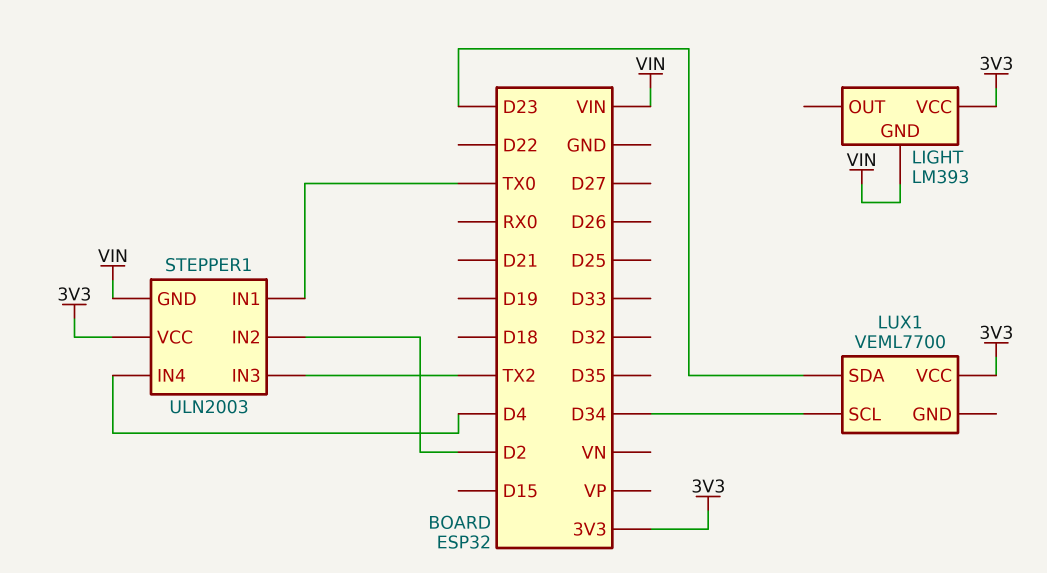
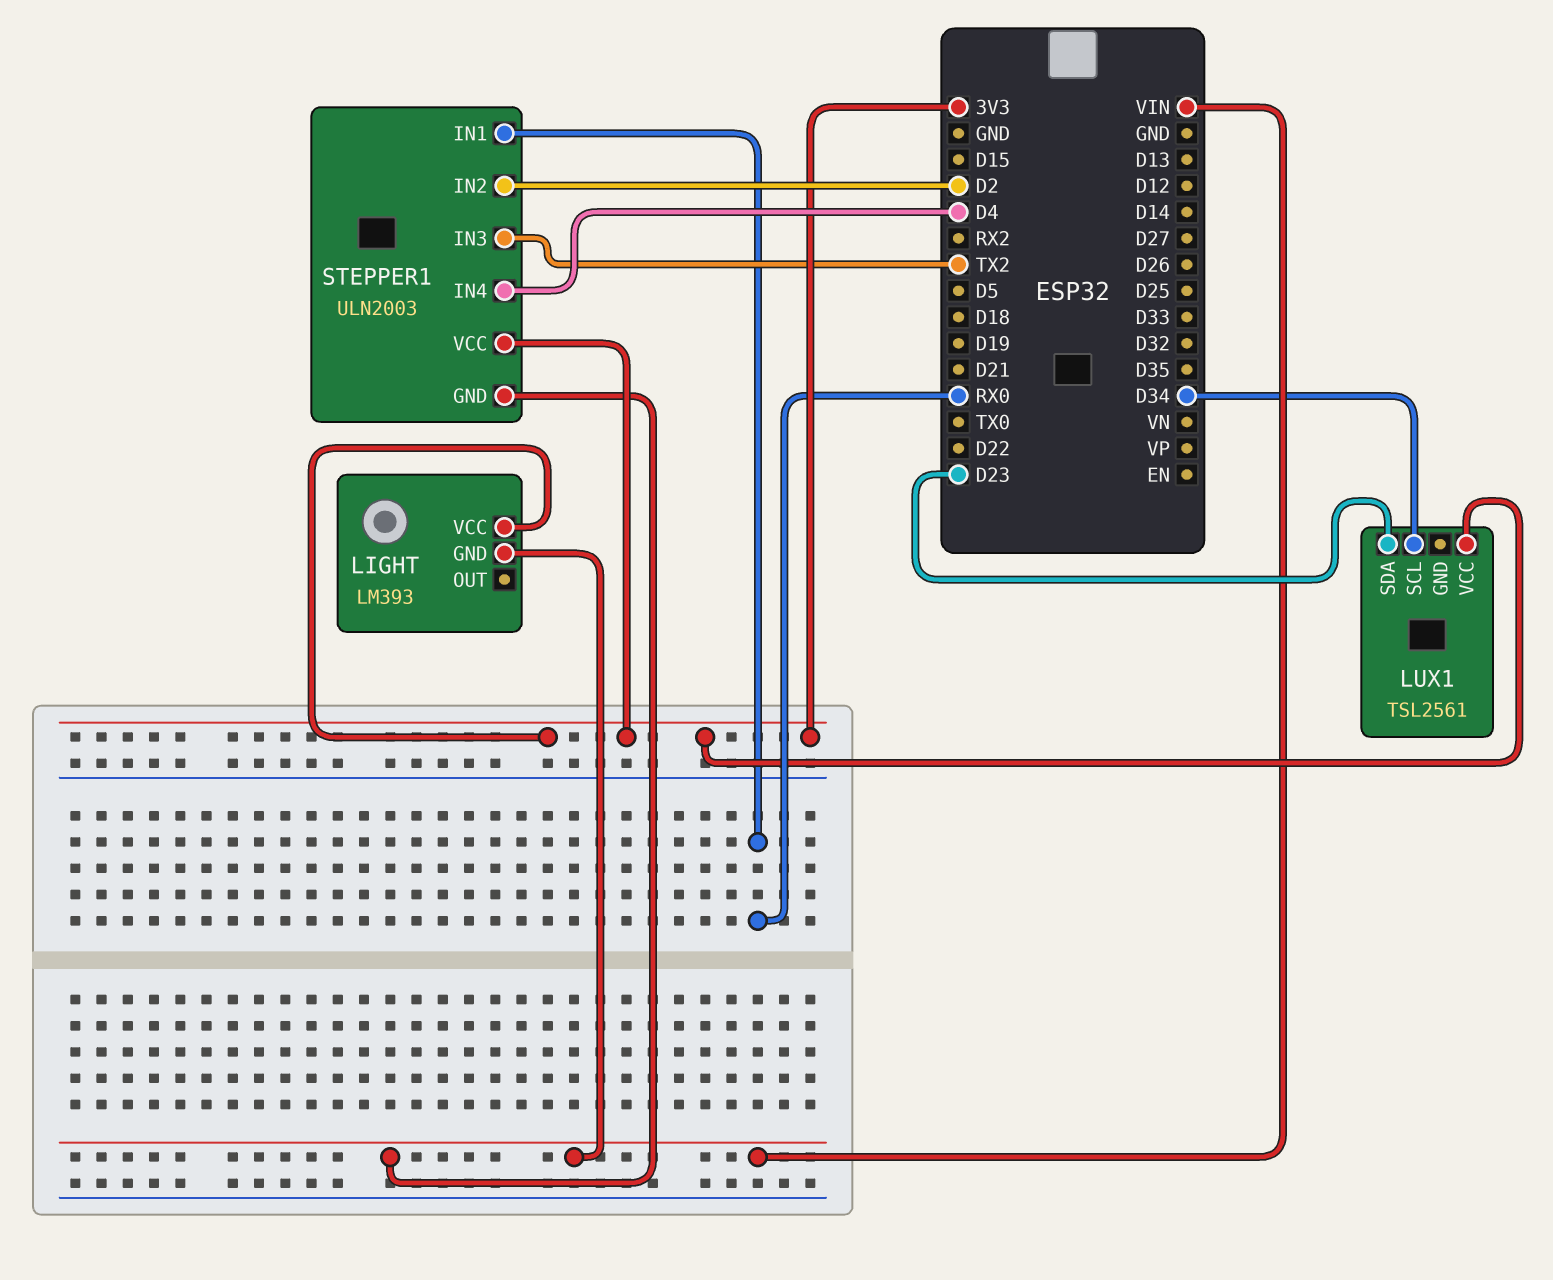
LUX1: VEML7700 -> TSL2561
STEPPER1 pin IN1: TX0 -> RX0

